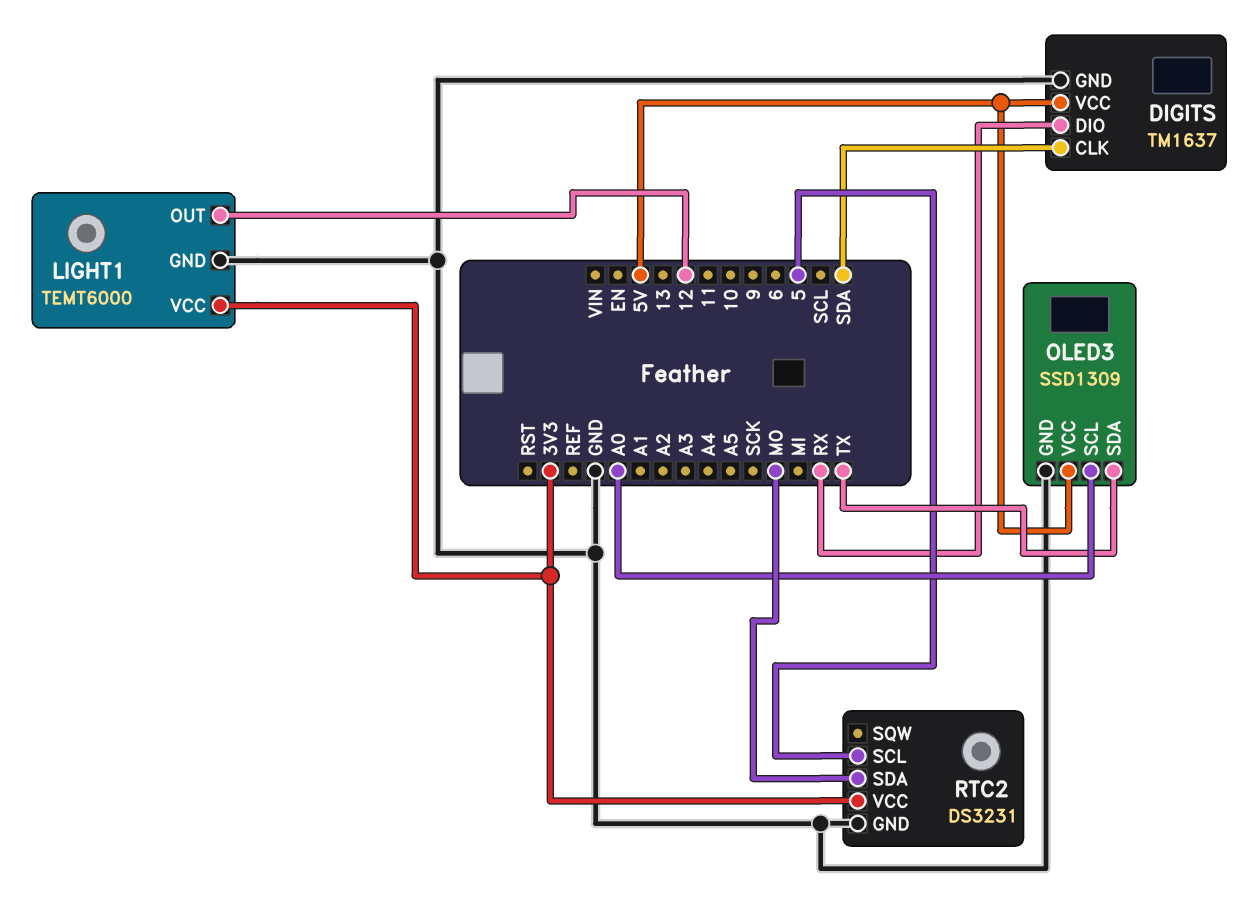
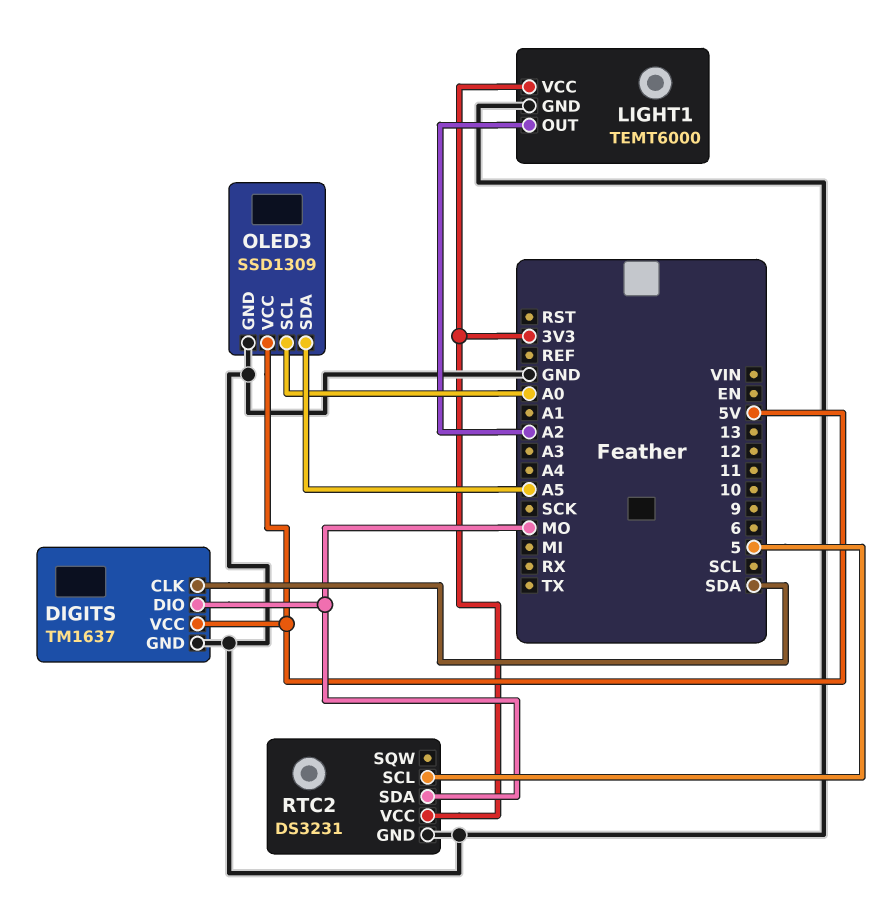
DIGITS pin DIO: RX -> MO
LIGHT1 pin OUT: 12 -> A2
OLED3 pin SDA: TX -> A5

